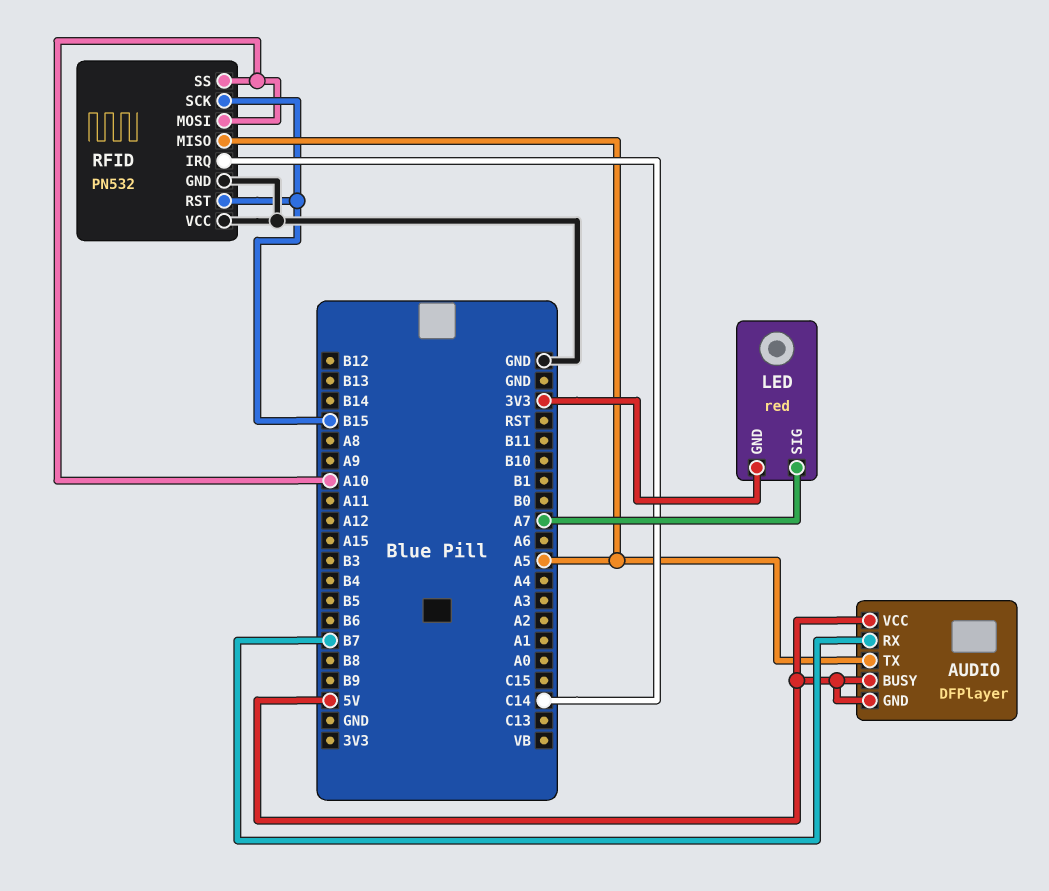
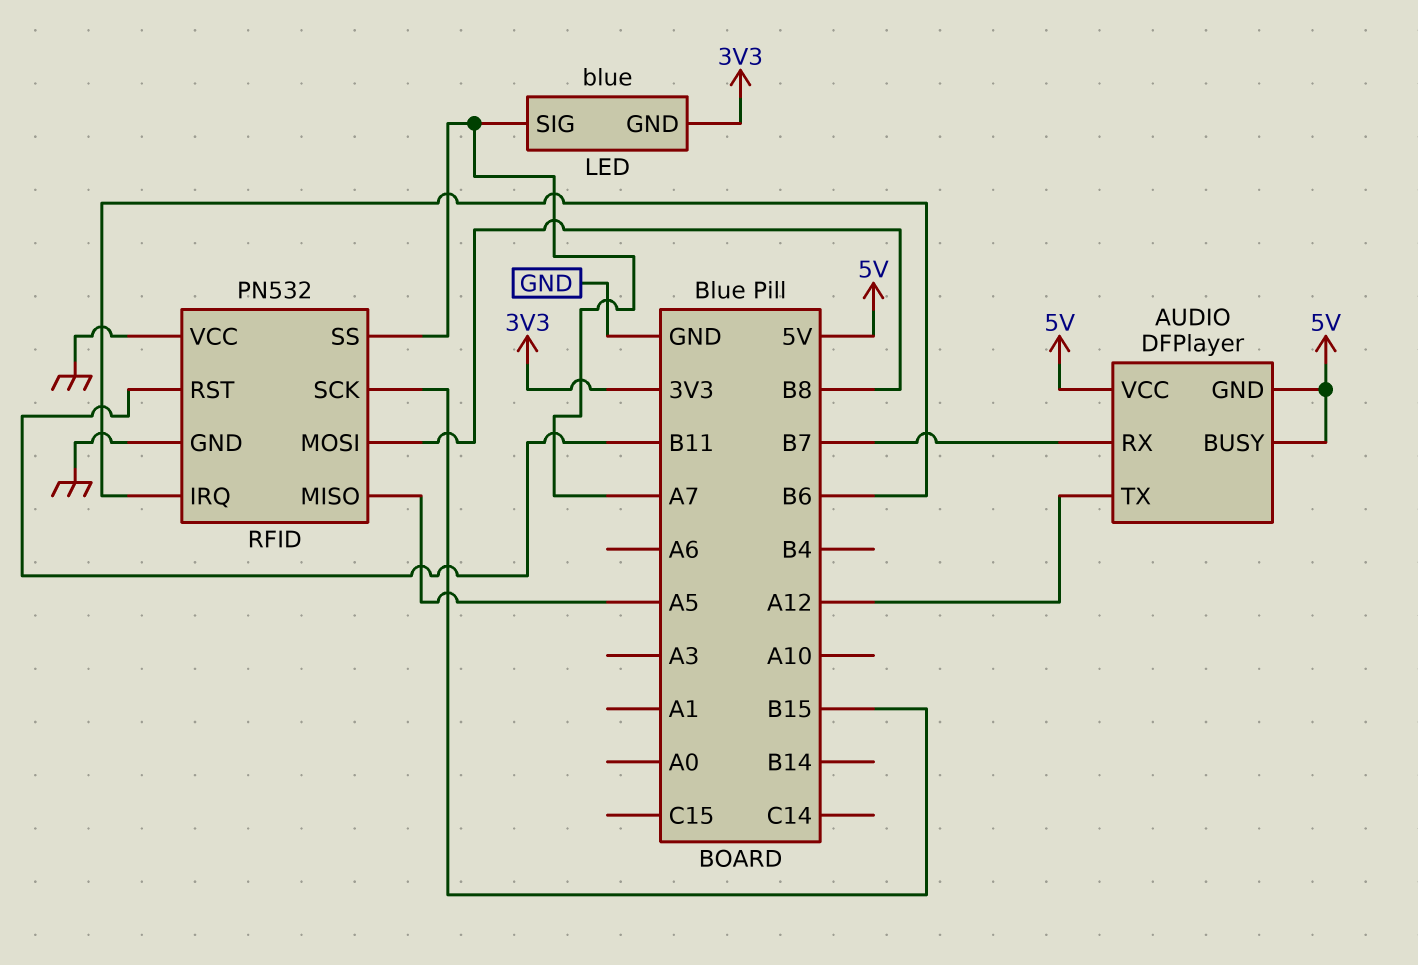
AUDIO pin TX: A5 -> A12
LED: red -> blue
RFID pin IRQ: C14 -> B6
RFID pin MOSI: A10 -> B8
RFID pin RST: B15 -> B11
RFID pin SS: A10 -> A7

